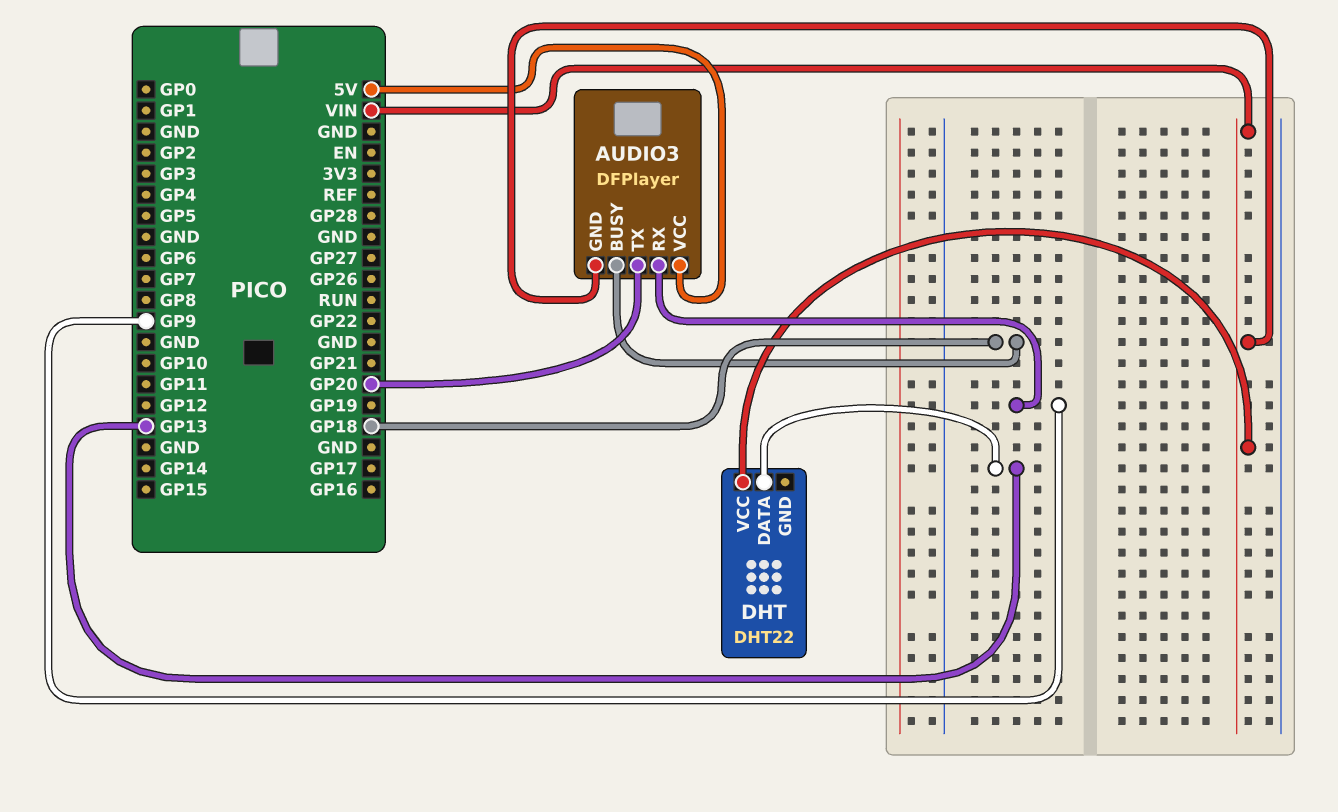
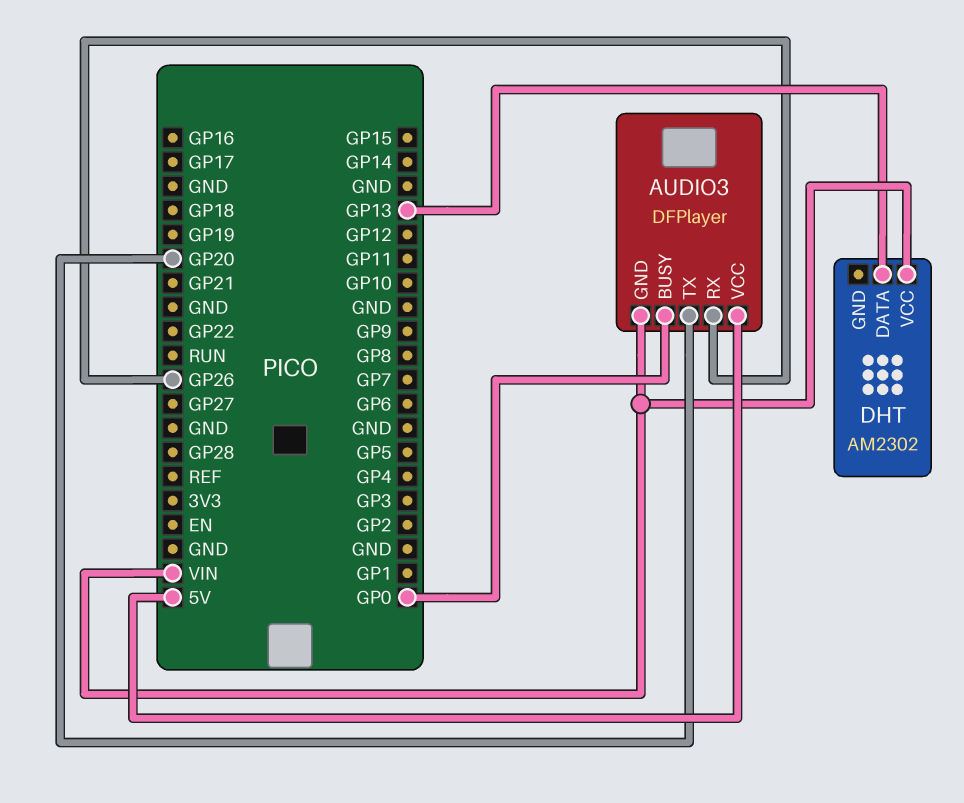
AUDIO3 pin BUSY: GP18 -> GP0
AUDIO3 pin RX: GP9 -> GP26
DHT: DHT22 -> AM2302

